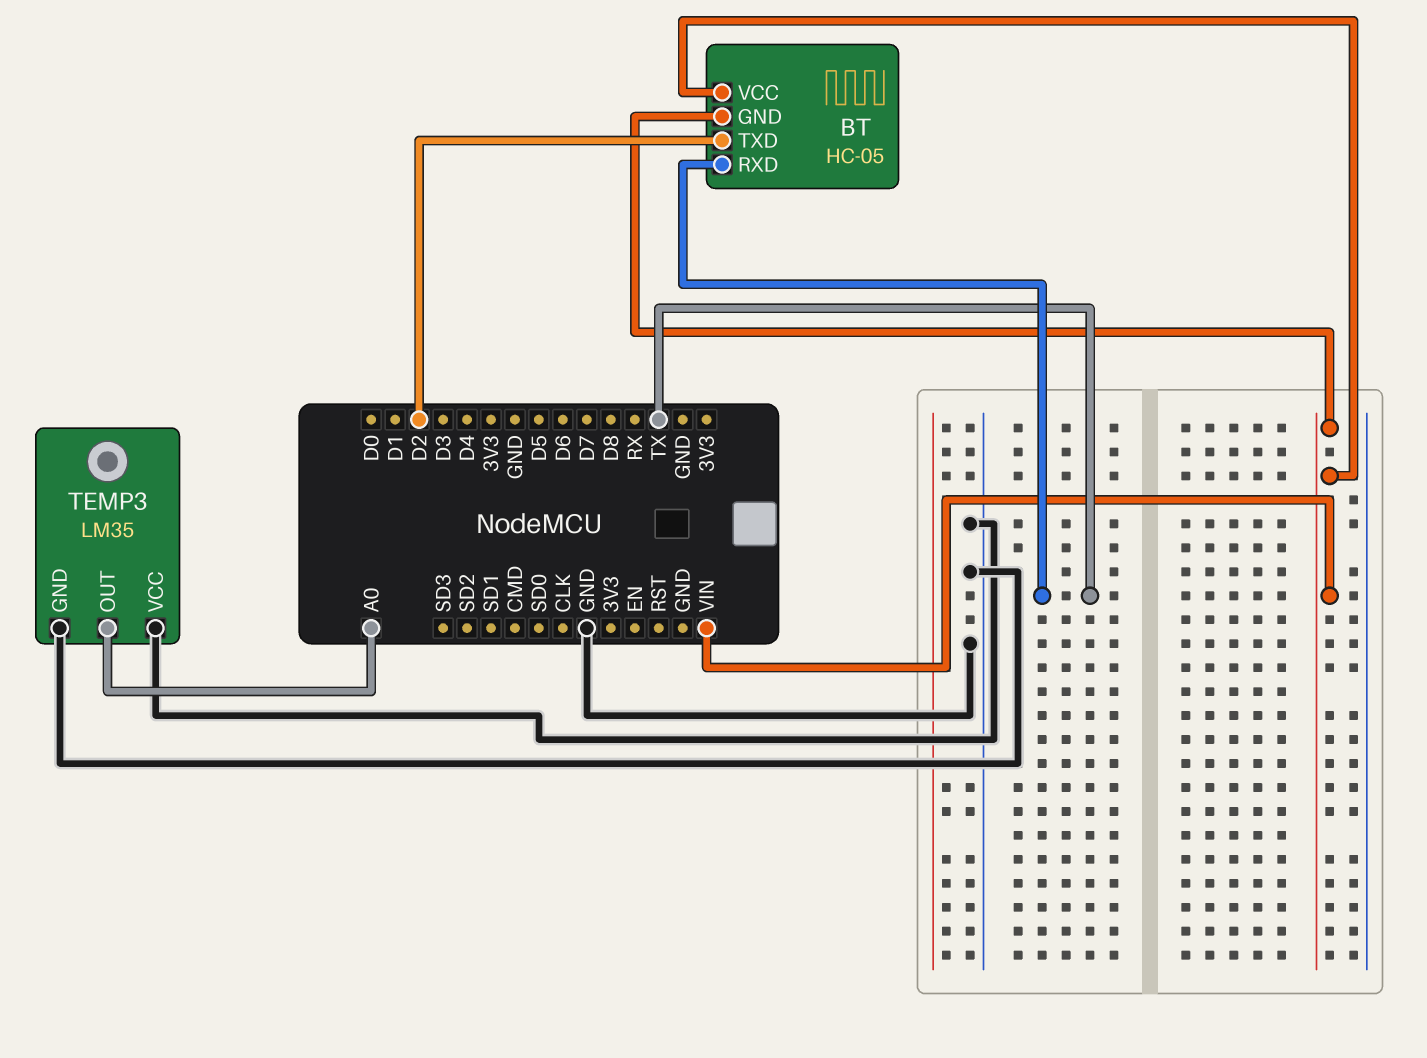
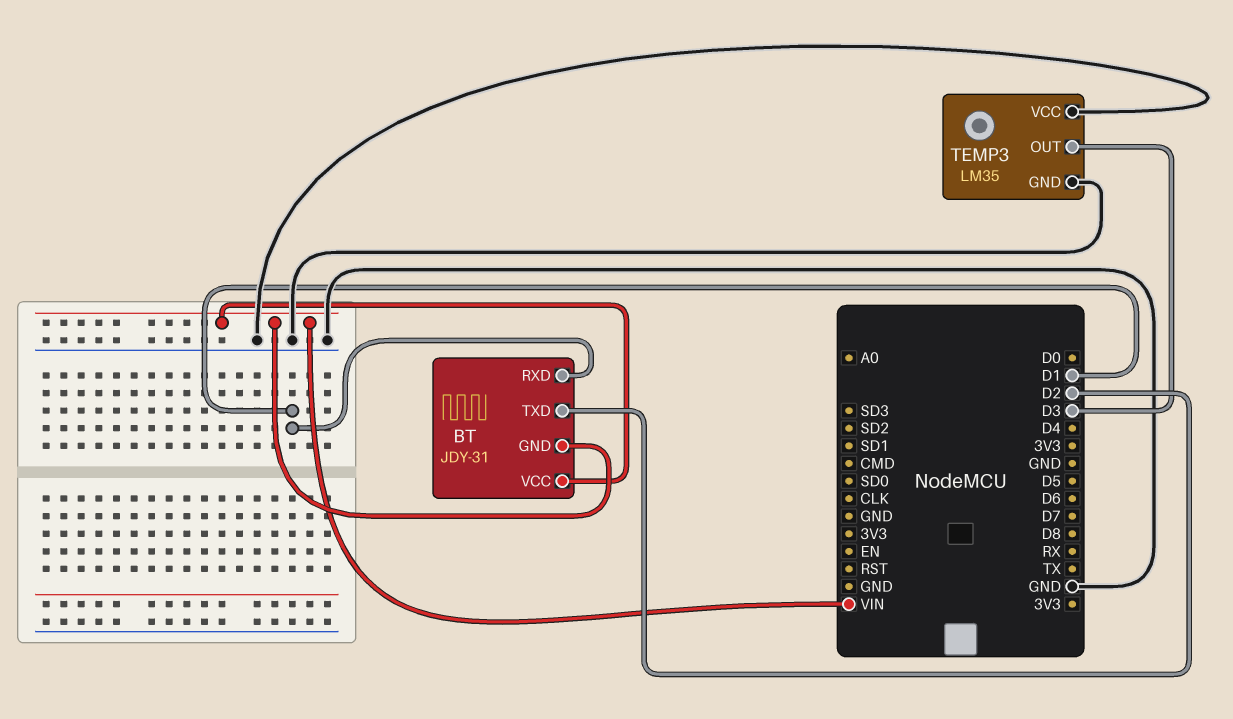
BT: HC-05 -> JDY-31
BT pin RXD: TX -> D1
TEMP3 pin OUT: A0 -> D3

